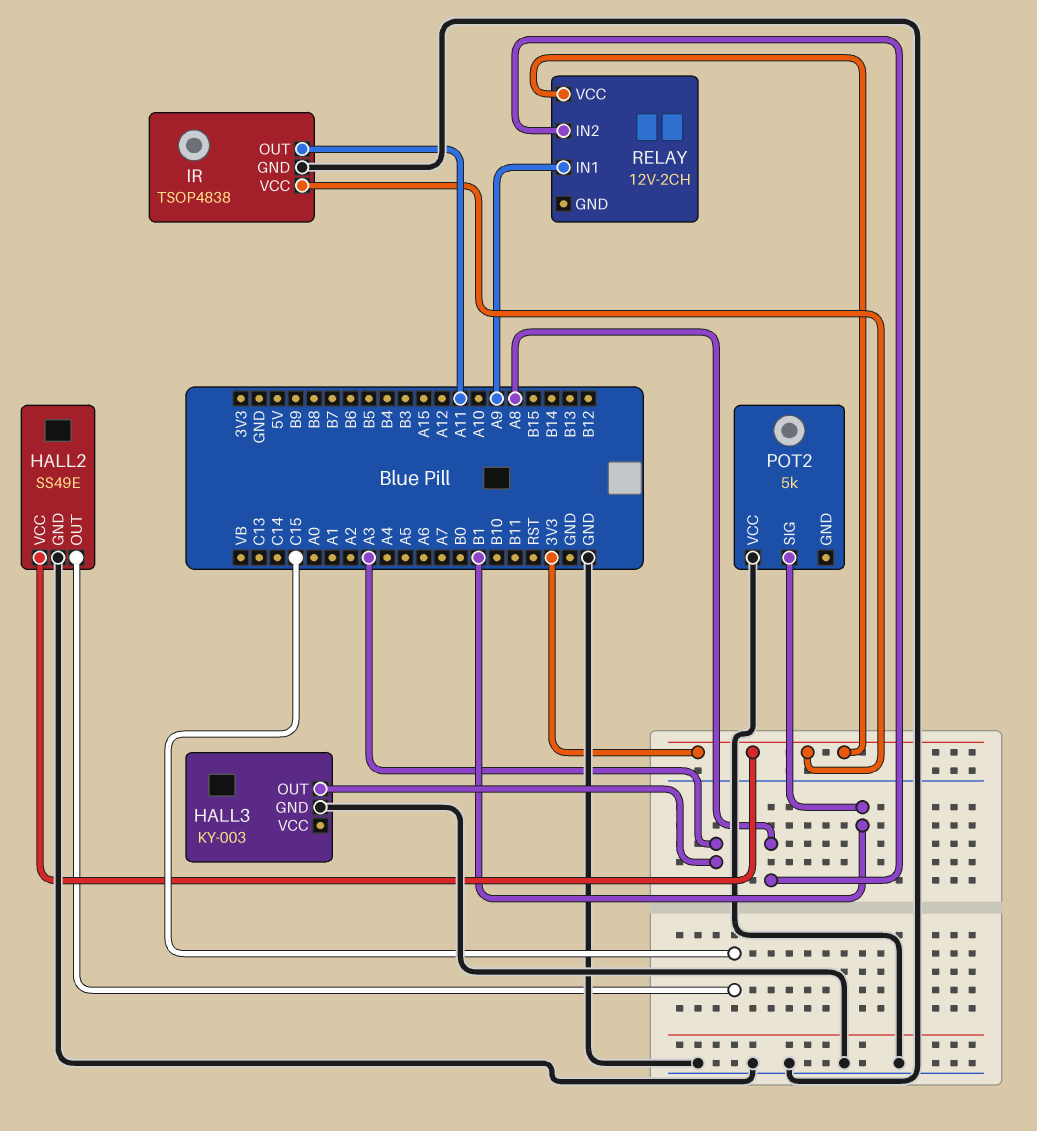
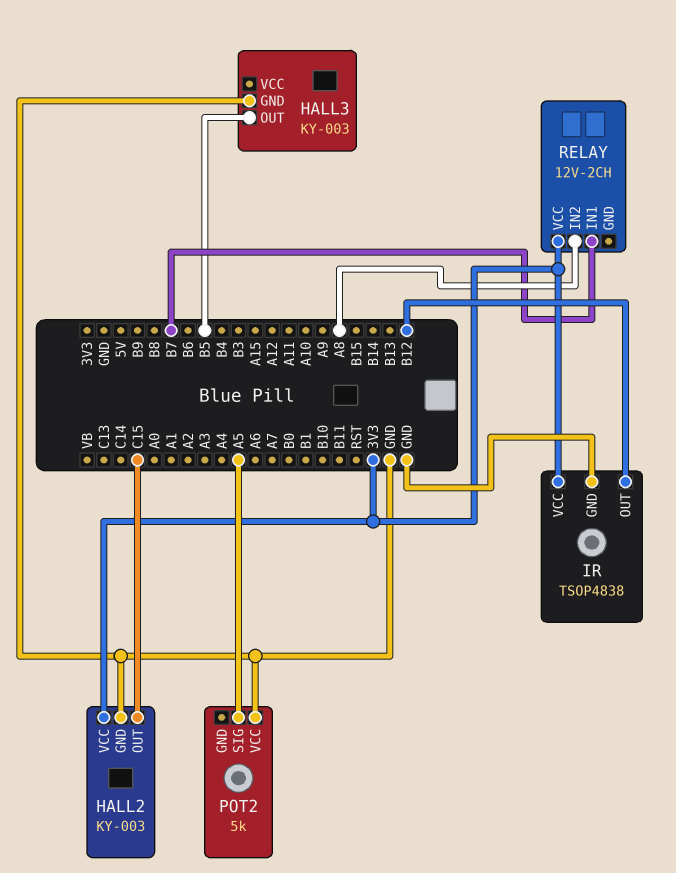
HALL2: SS49E -> KY-003
HALL3 pin OUT: A3 -> B5
IR pin OUT: A11 -> B12
POT2 pin SIG: B1 -> A5
RELAY pin IN1: A9 -> B7

